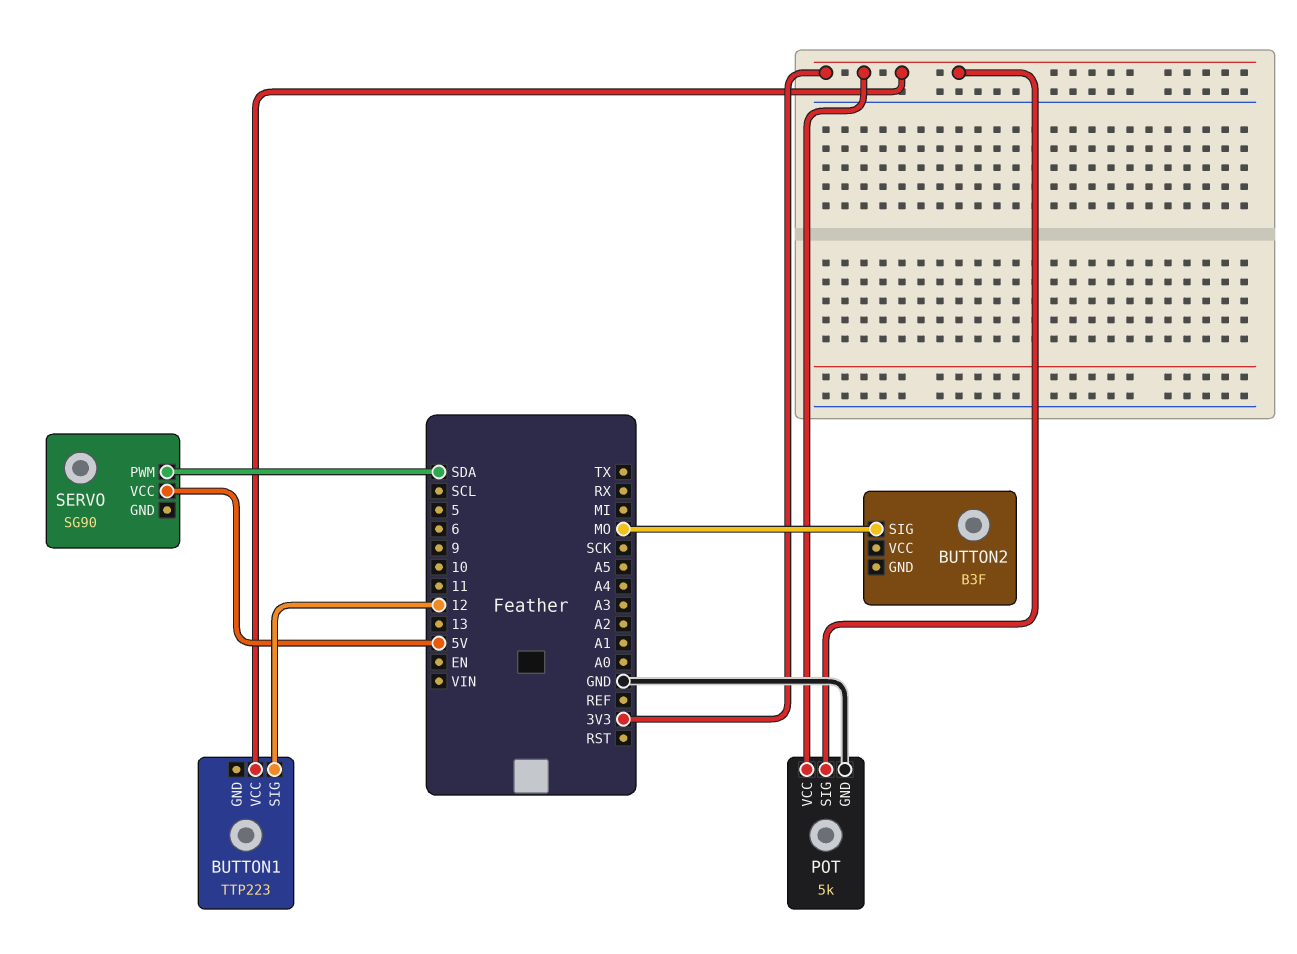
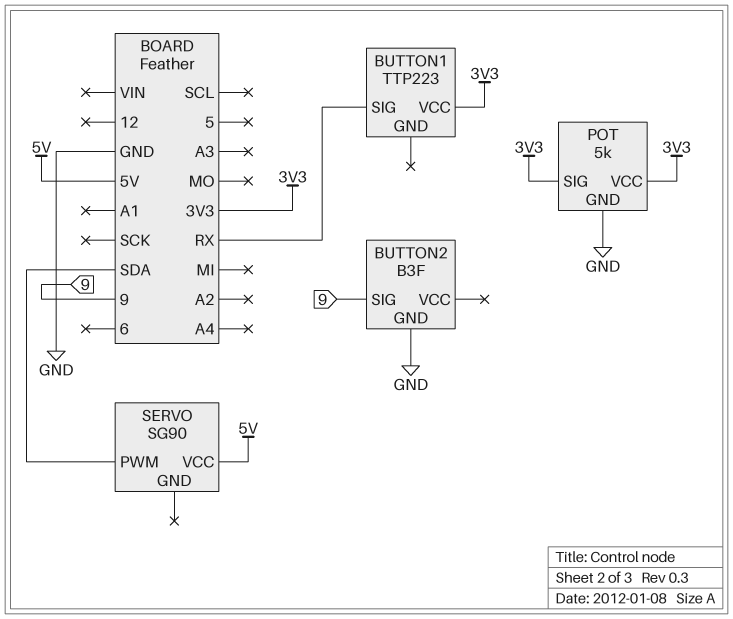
BUTTON1 pin SIG: 12 -> RX
BUTTON2 pin GND: none -> GND
BUTTON2 pin SIG: MO -> 9

